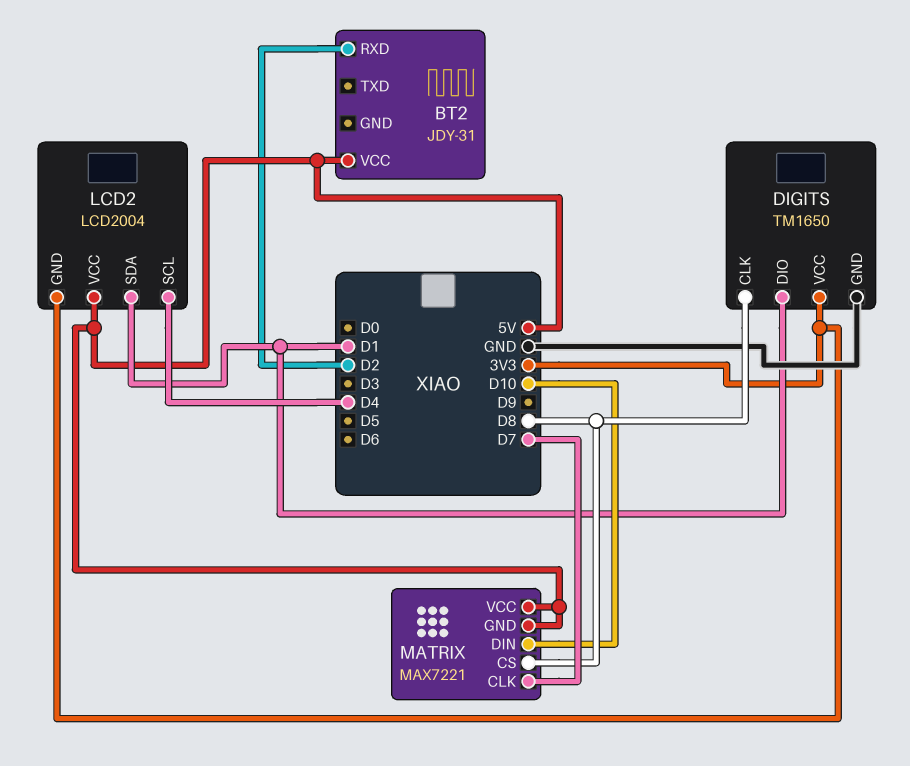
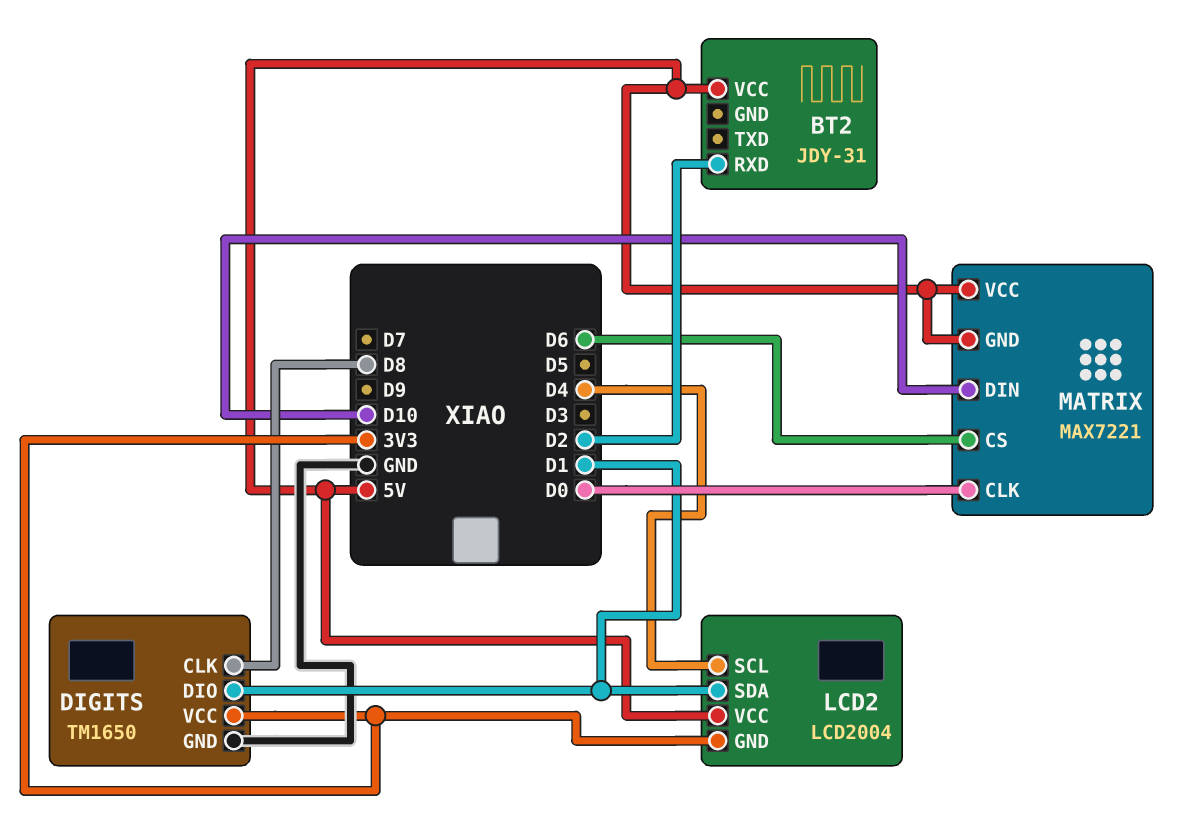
MATRIX pin CLK: D7 -> D0
MATRIX pin CS: D8 -> D6

